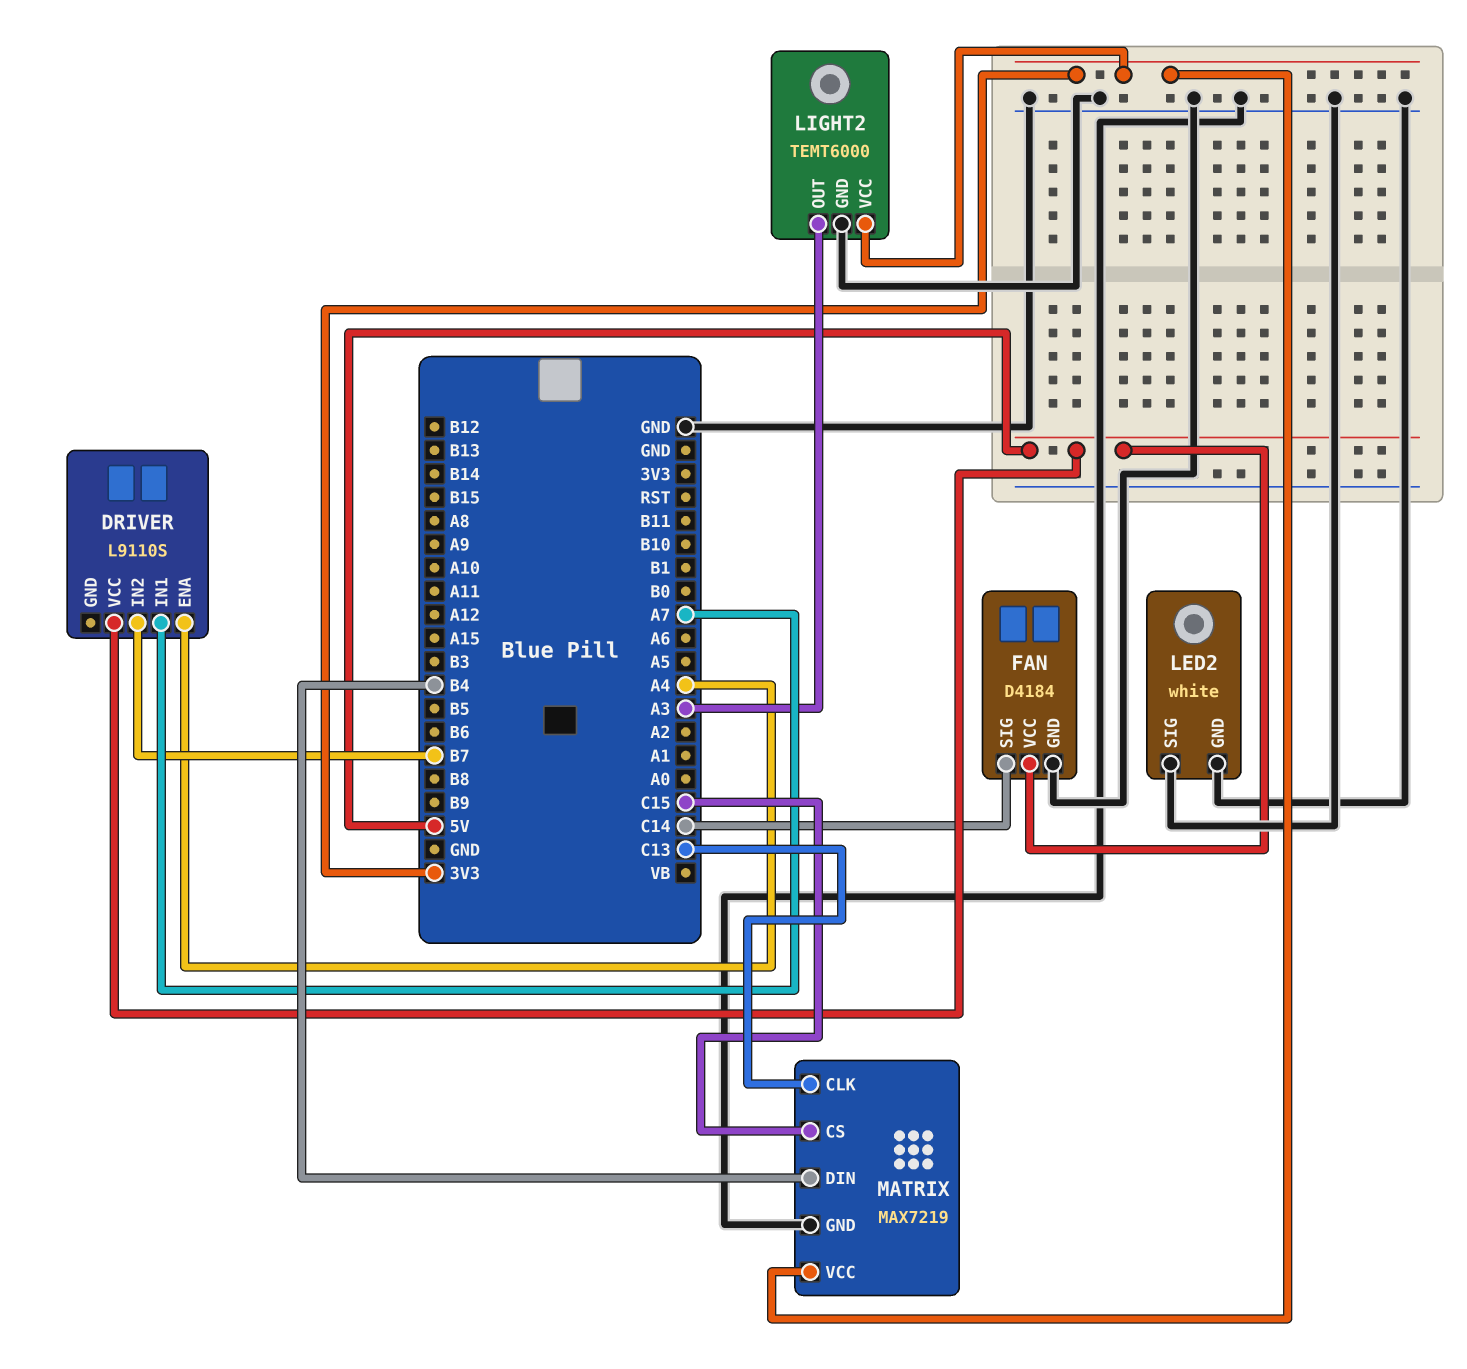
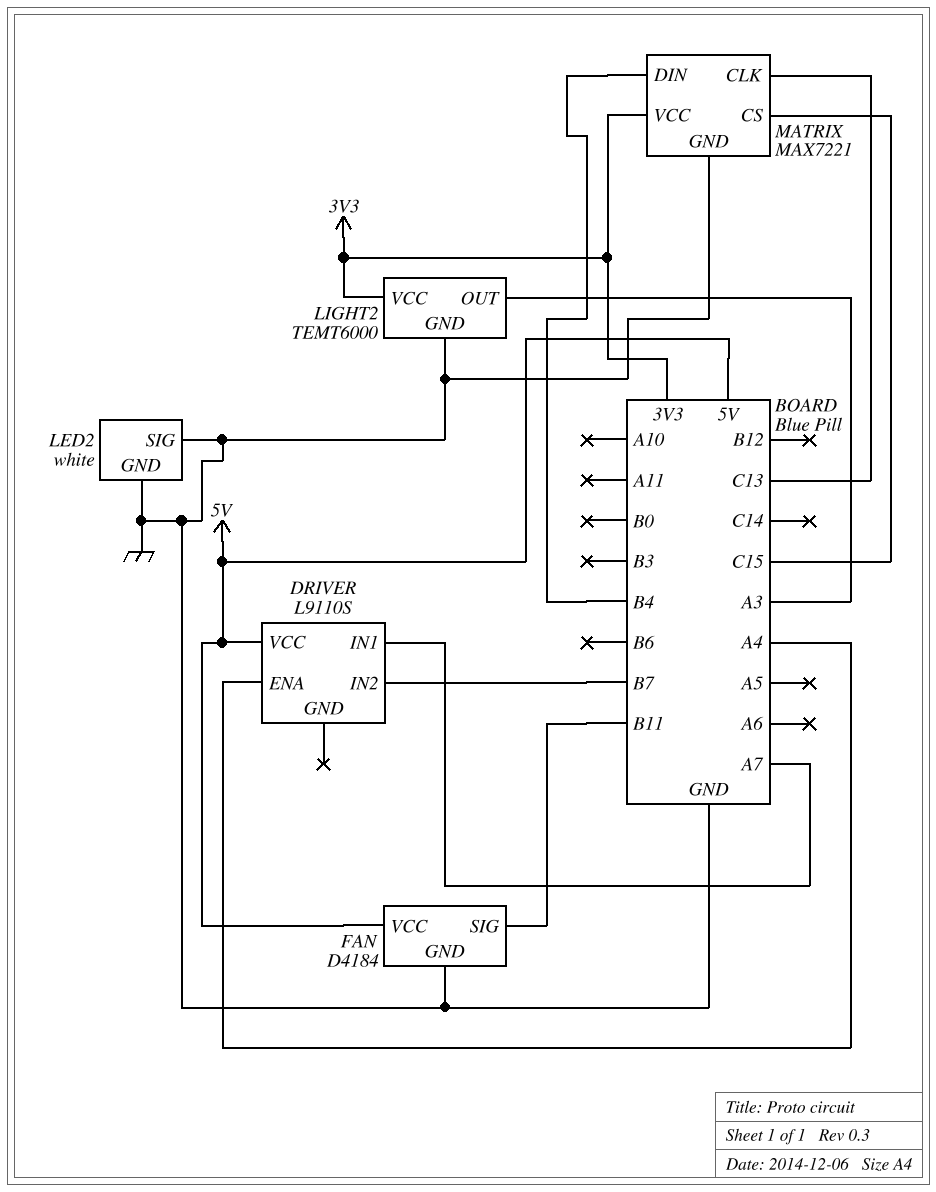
FAN pin SIG: C14 -> B11
MATRIX: MAX7219 -> MAX7221

